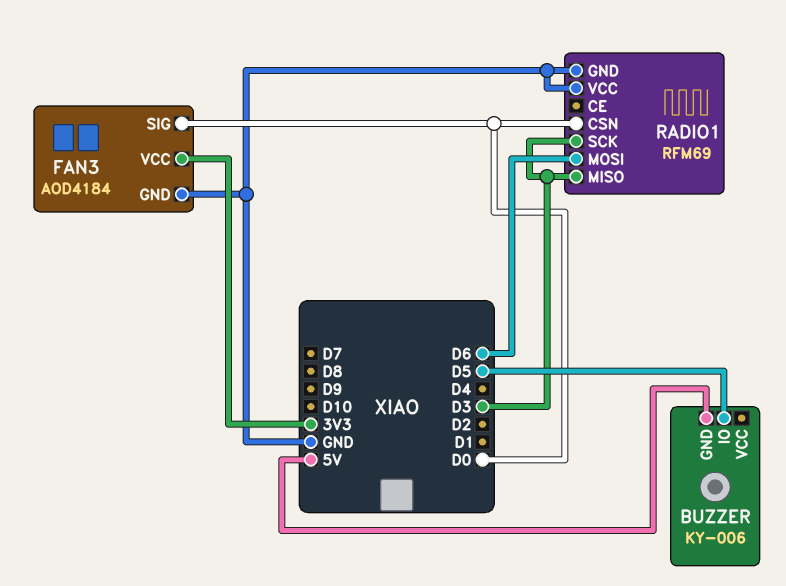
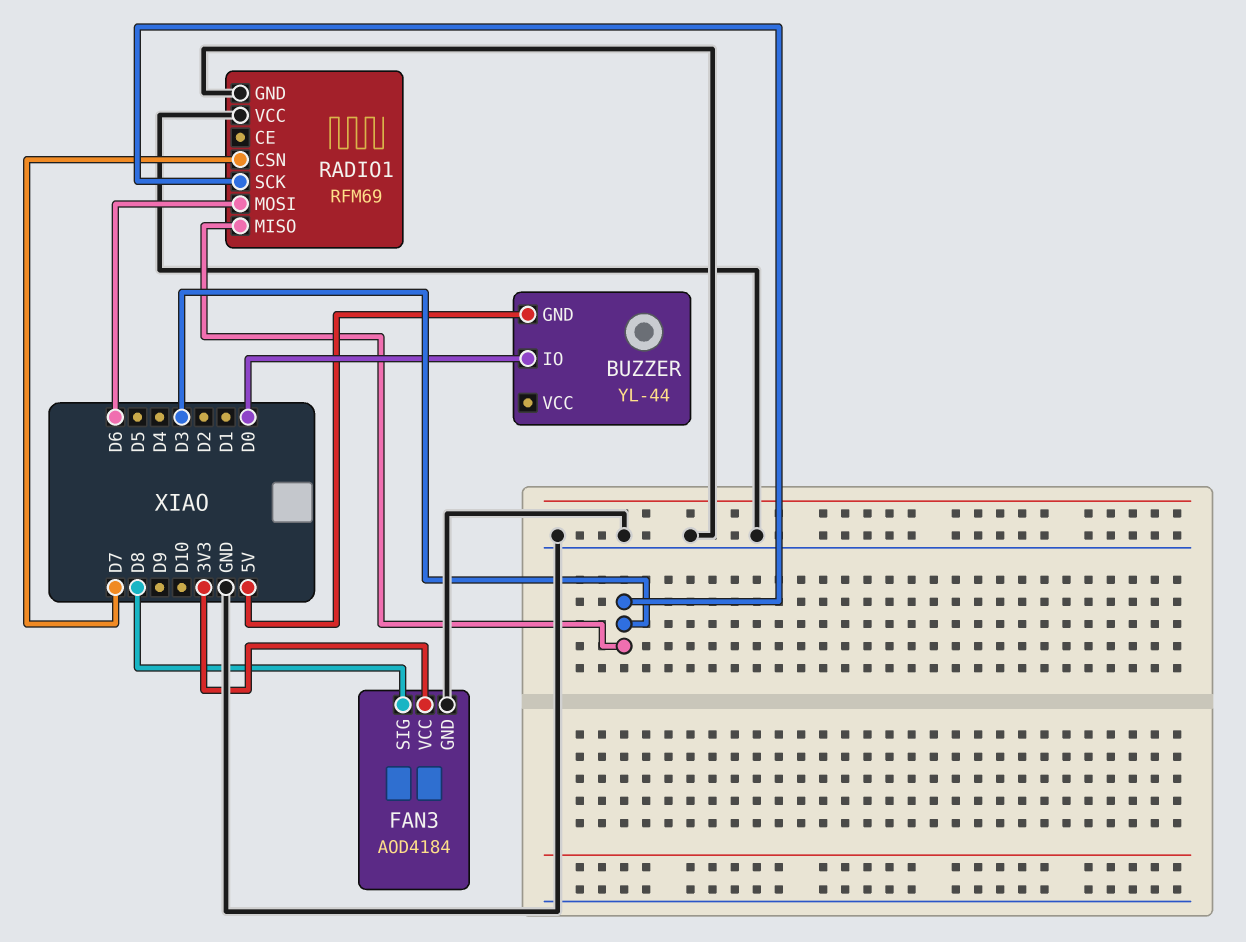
BUZZER: KY-006 -> YL-44
BUZZER pin IO: D5 -> D0
FAN3 pin SIG: D0 -> D8
RADIO1 pin CSN: D0 -> D7

